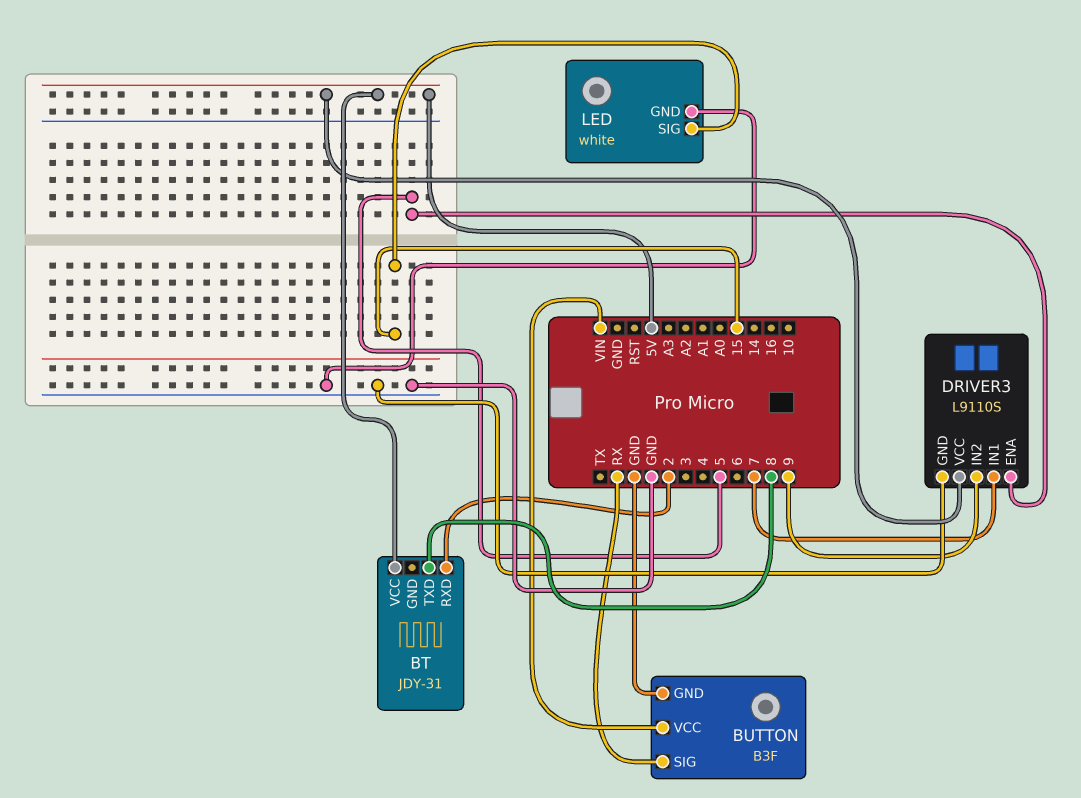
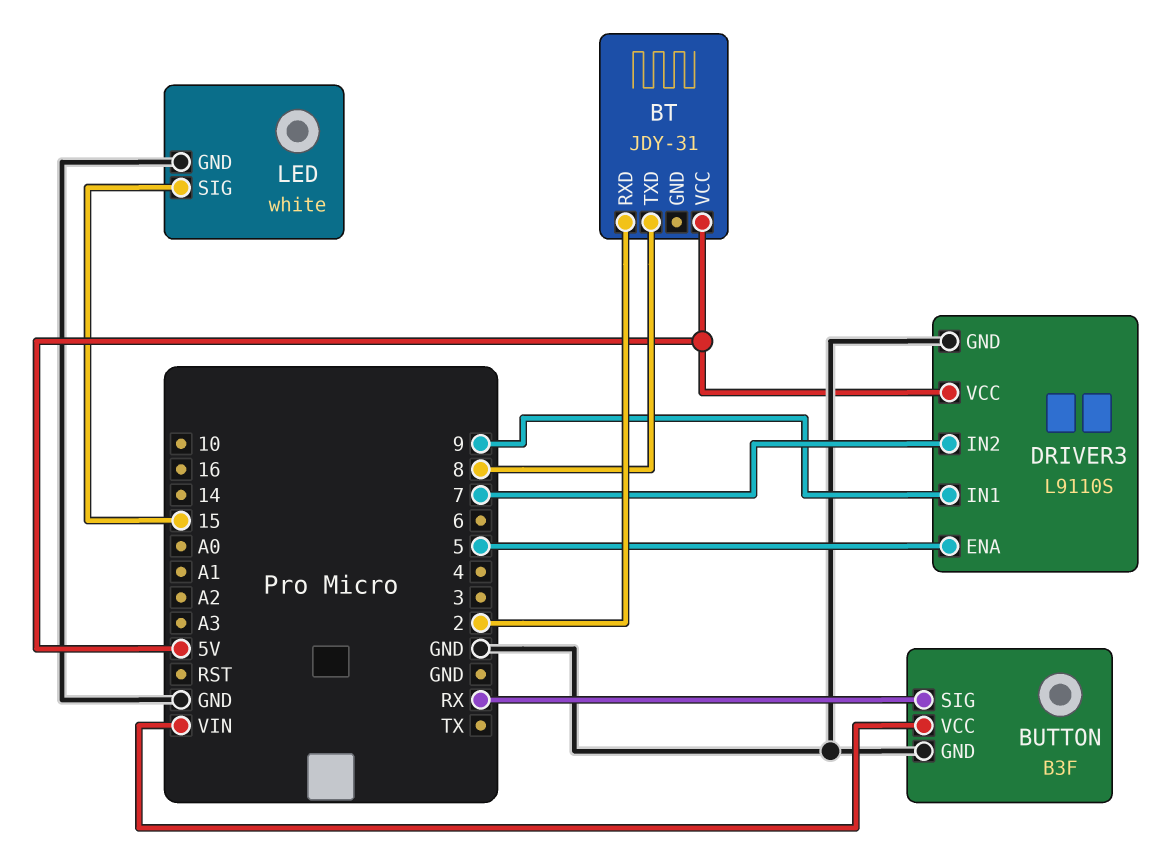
DRIVER3 pin IN1: 7 -> 9
DRIVER3 pin IN2: 9 -> 7

